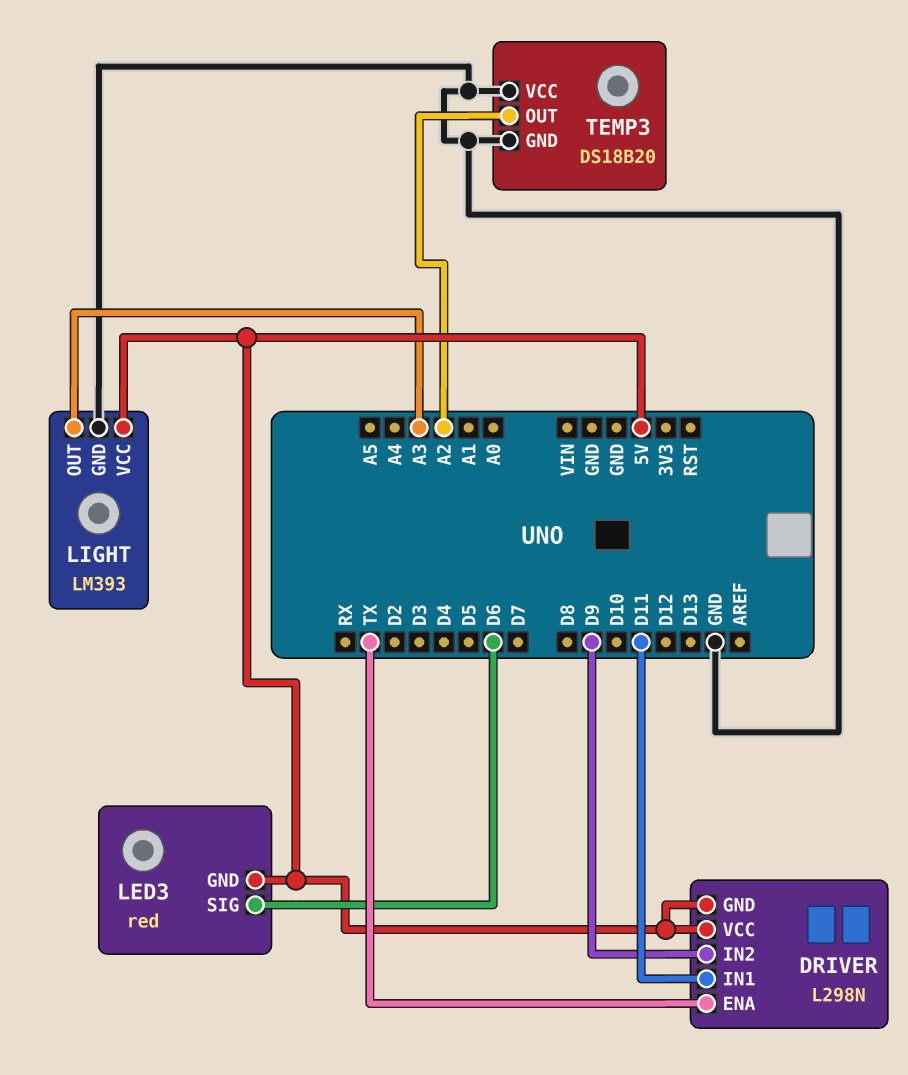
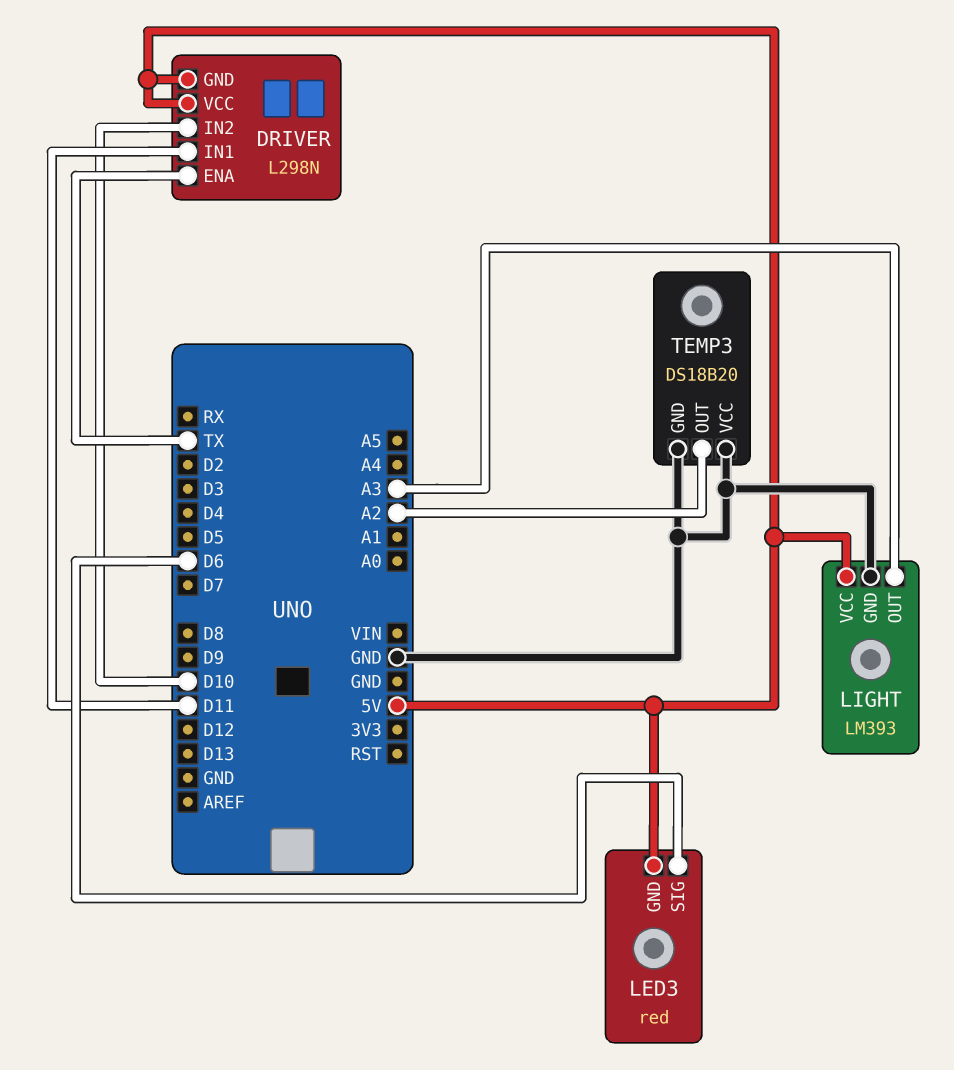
DRIVER pin IN2: D9 -> D10

